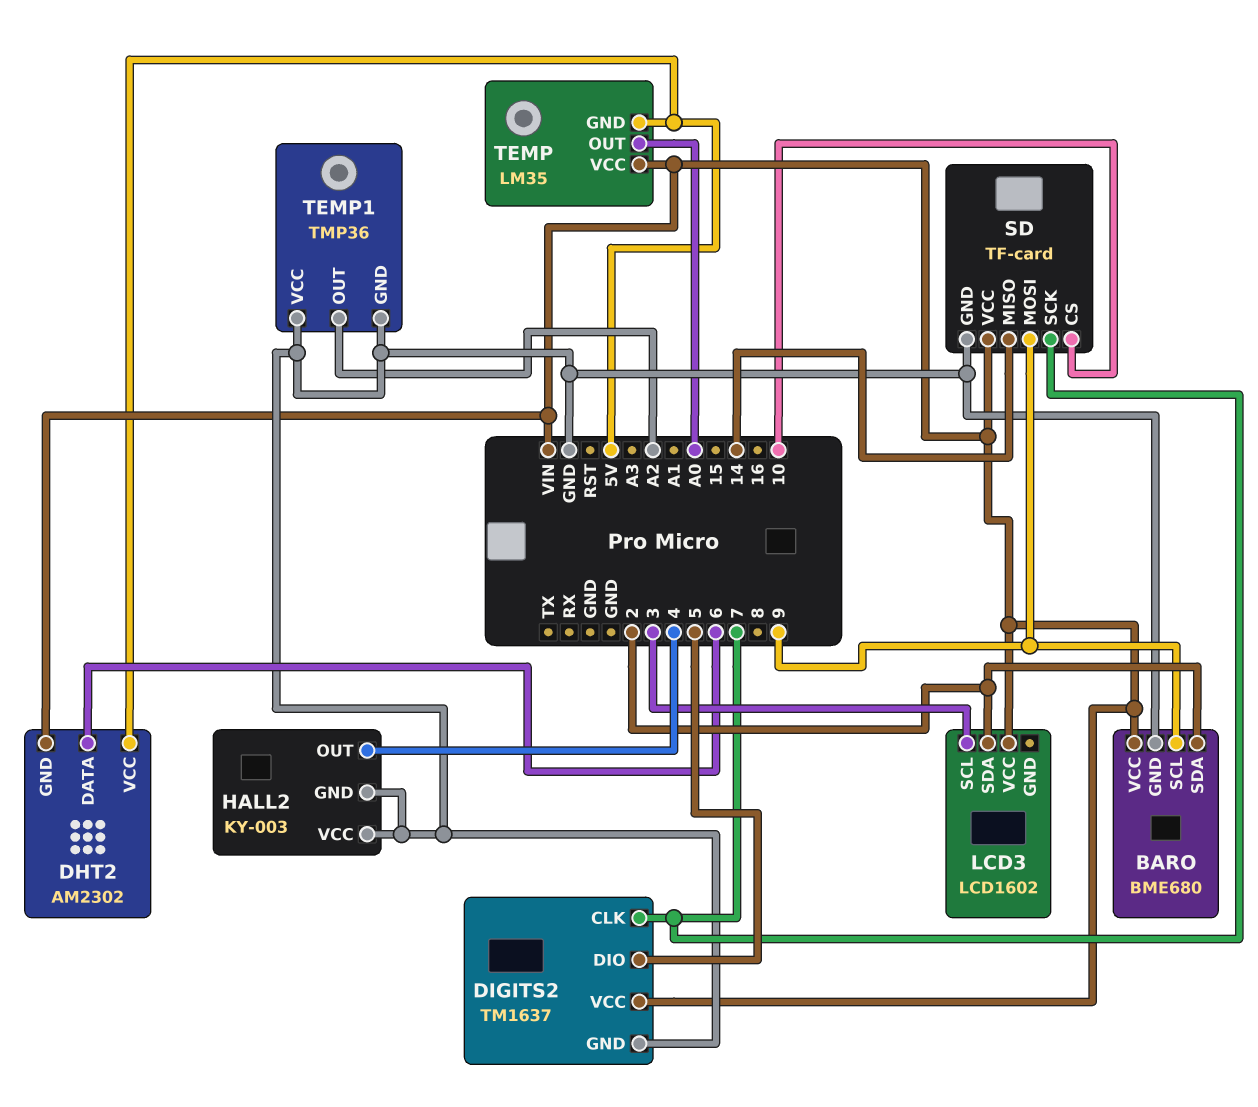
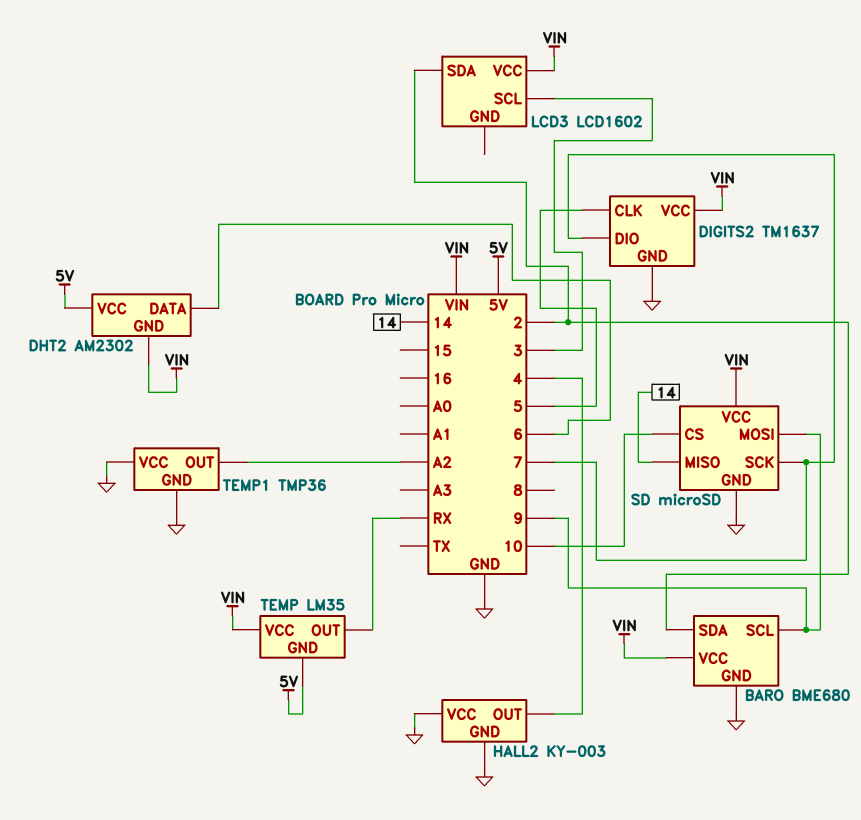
DIGITS2 pin CLK: 7 -> 5
DIGITS2 pin DIO: 5 -> 7
SD: TF-card -> microSD
TEMP pin OUT: A0 -> RX

